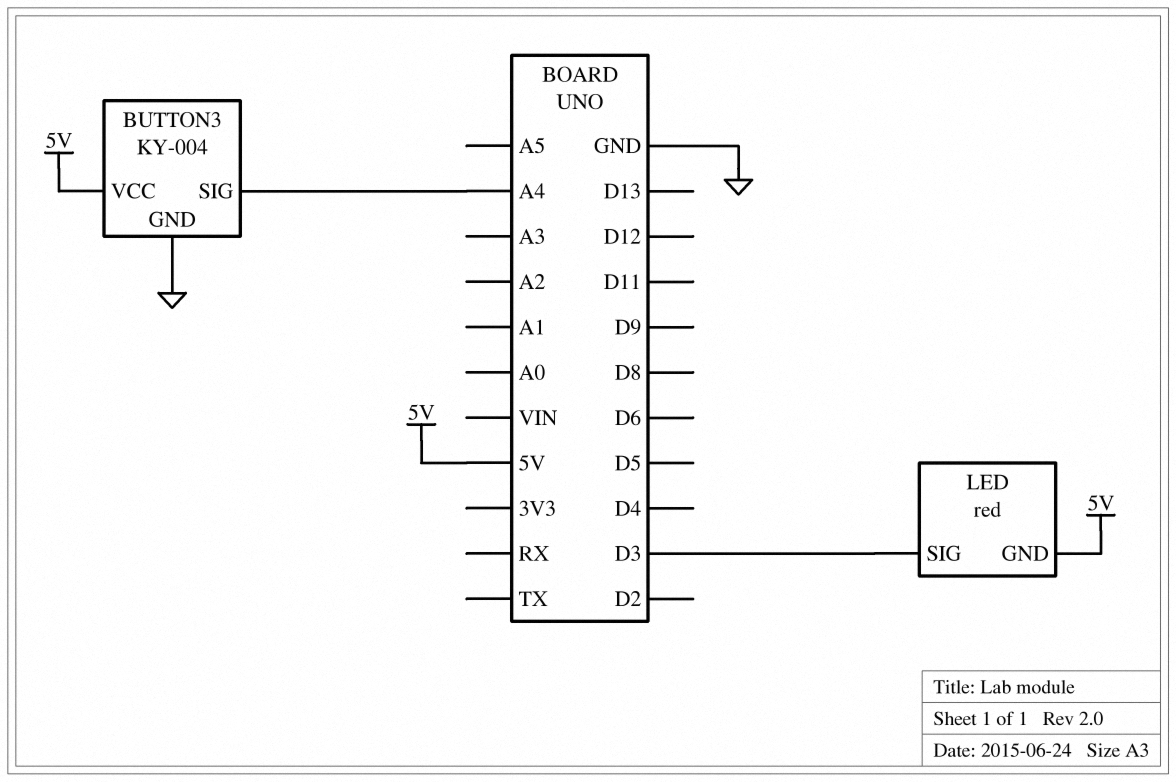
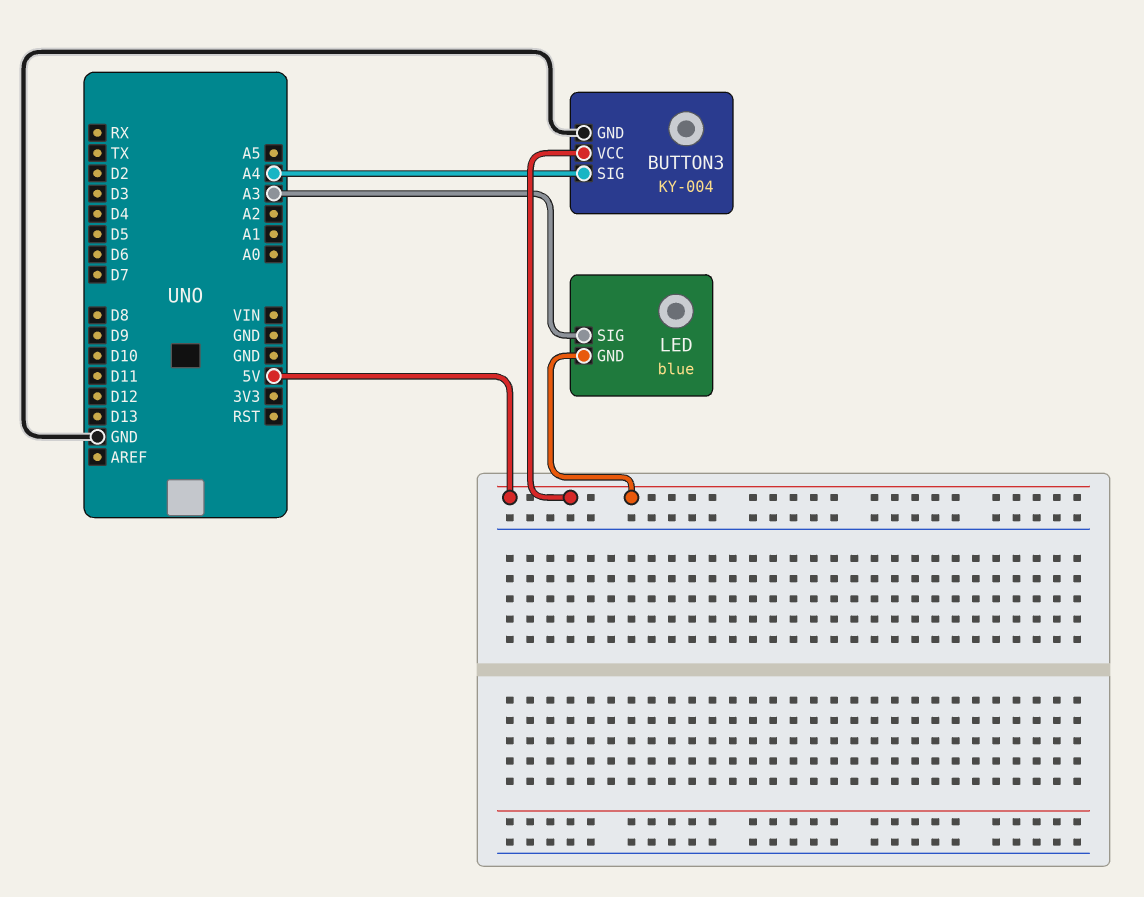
LED: red -> blue
LED pin SIG: D3 -> A3

